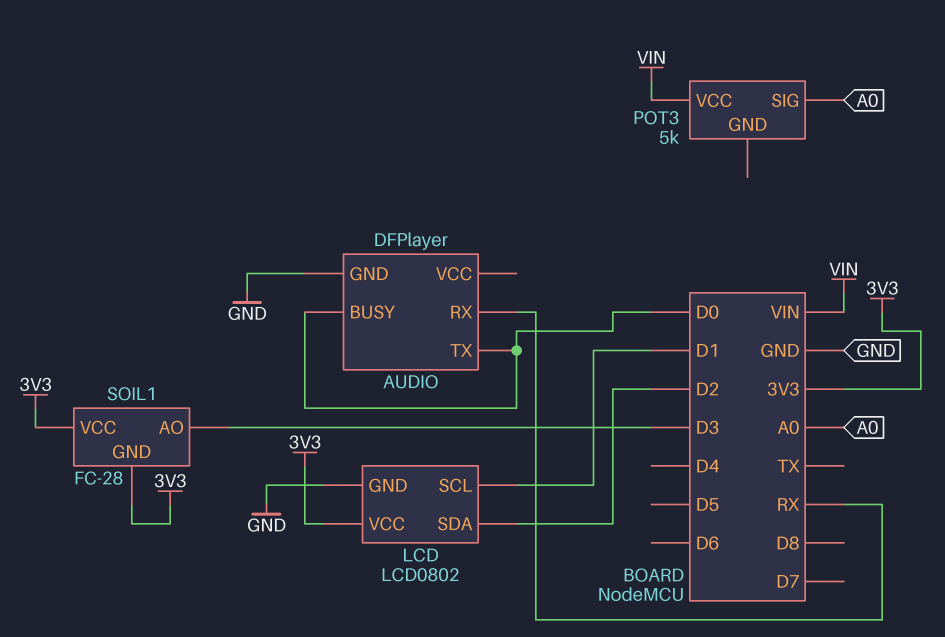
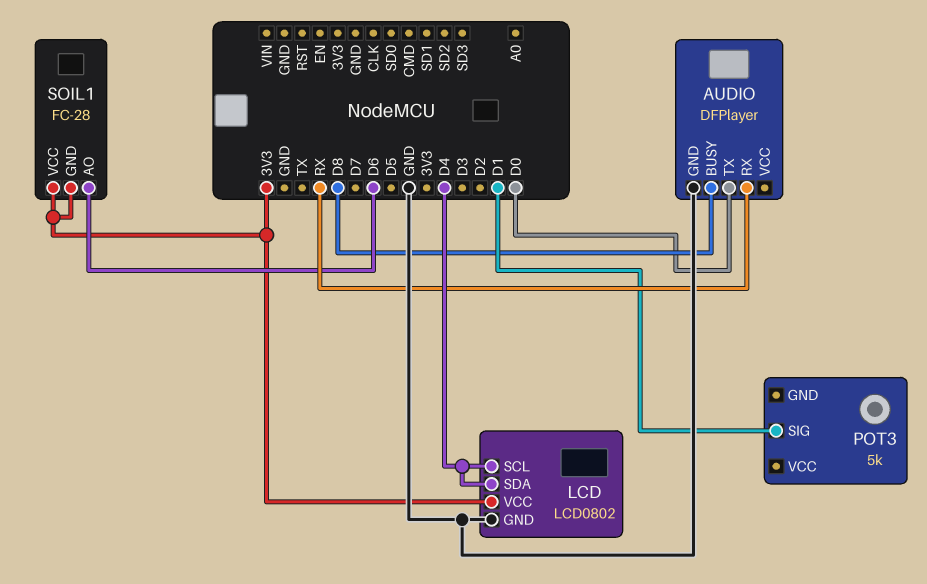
AUDIO pin BUSY: D0 -> D8
LCD pin SCL: D1 -> D4
LCD pin SDA: D2 -> D4
POT3 pin SIG: A0 -> D1
POT3 pin VCC: VIN -> none
SOIL1 pin AO: D3 -> D6

